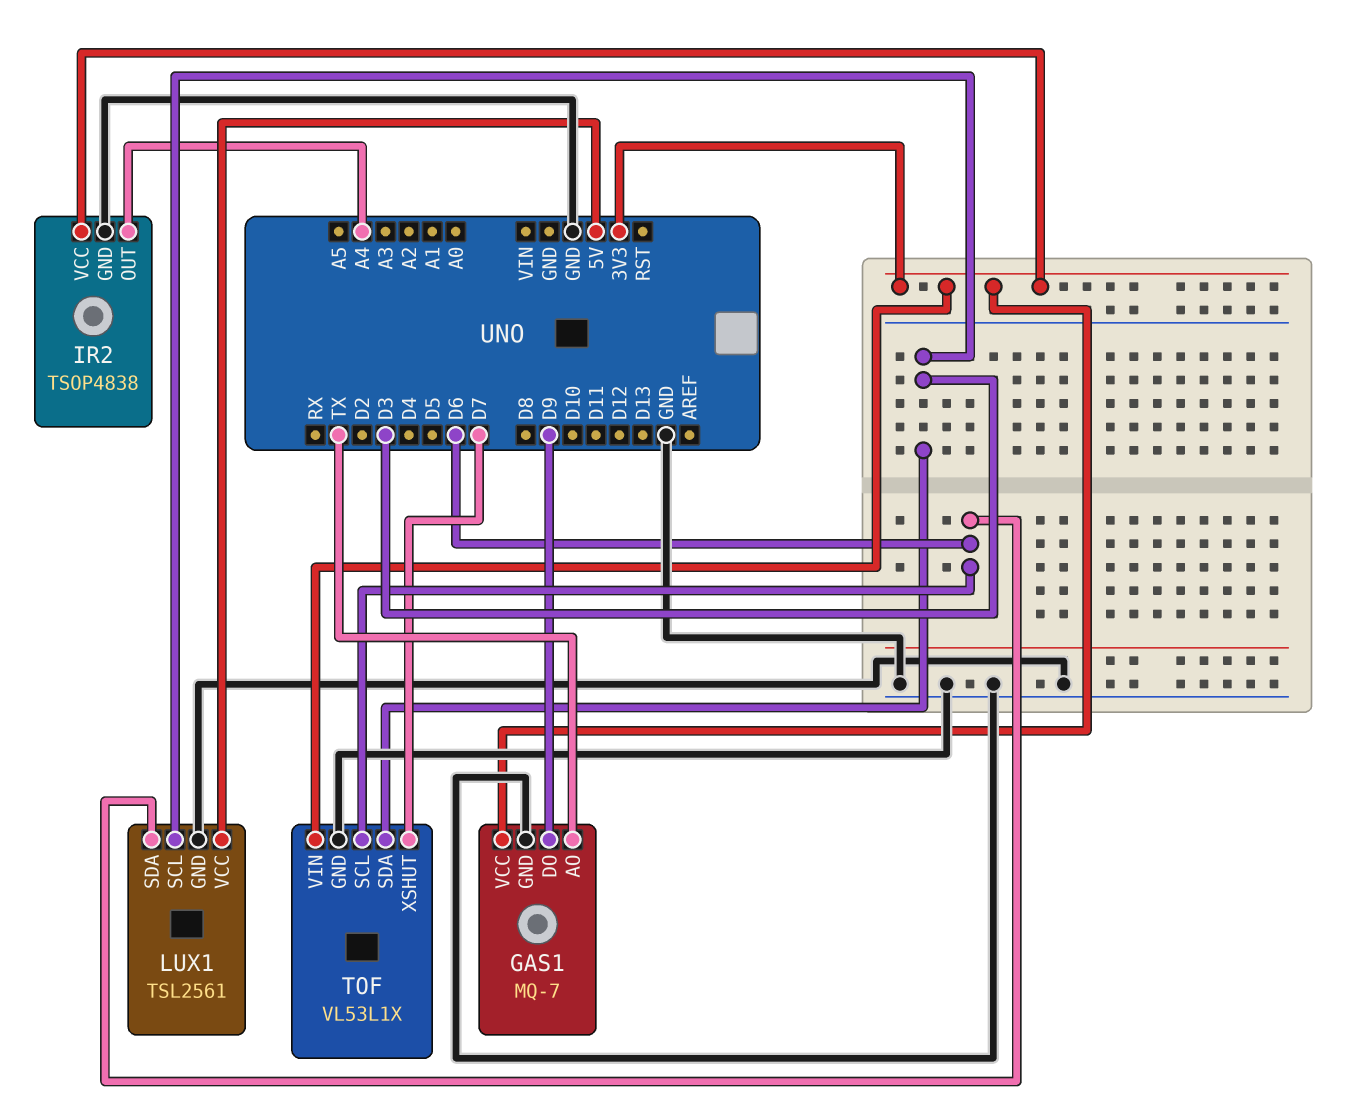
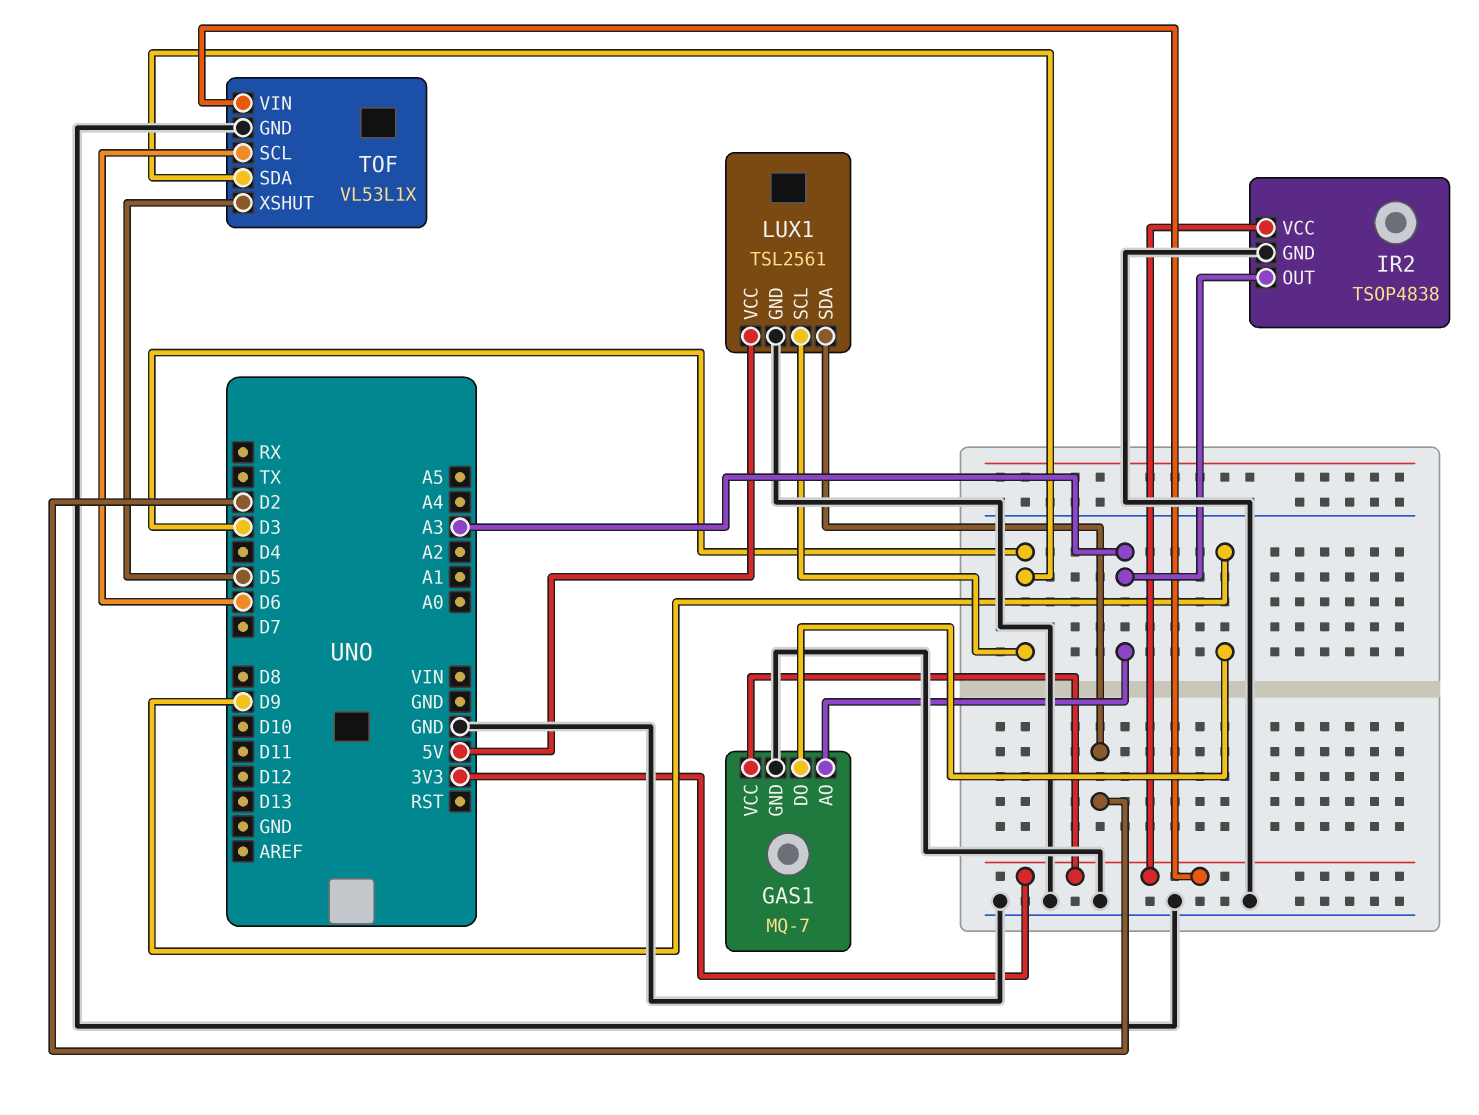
GAS1 pin AO: TX -> A3
IR2 pin OUT: A4 -> A3
LUX1 pin SDA: D6 -> D2
TOF pin XSHUT: D7 -> D5

